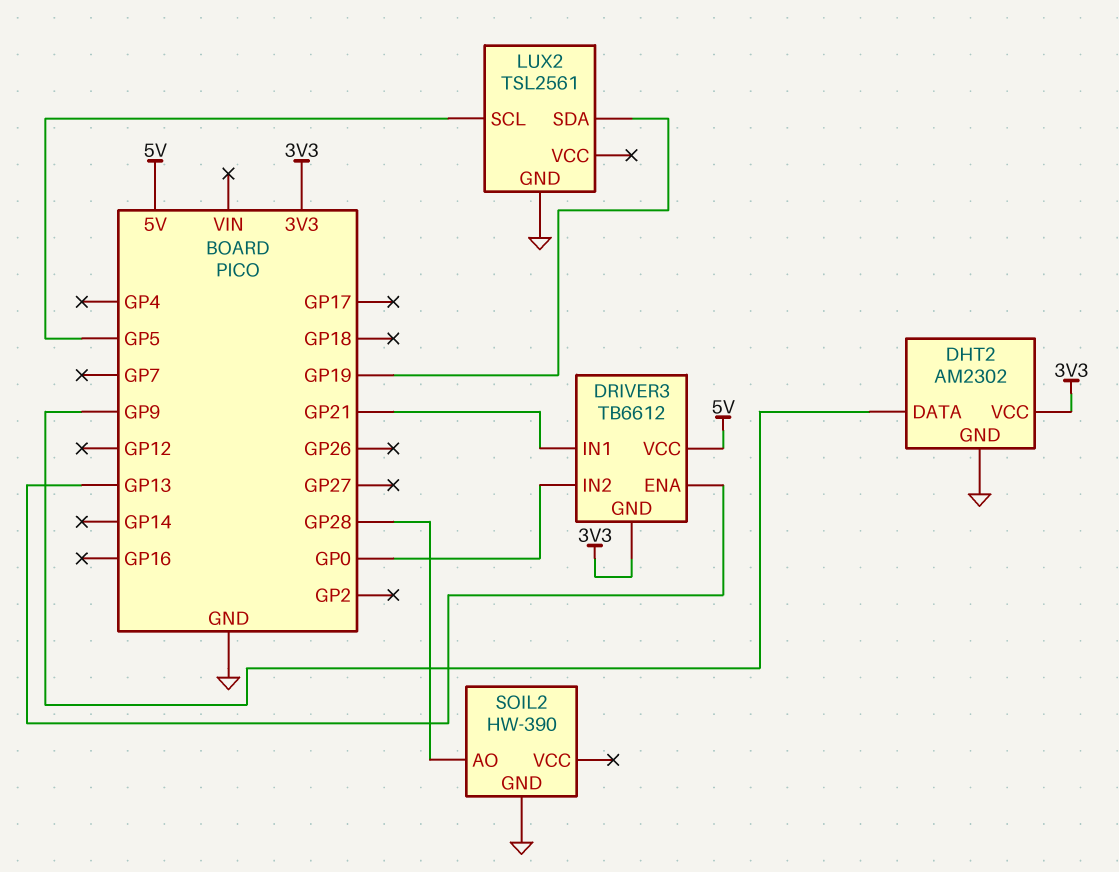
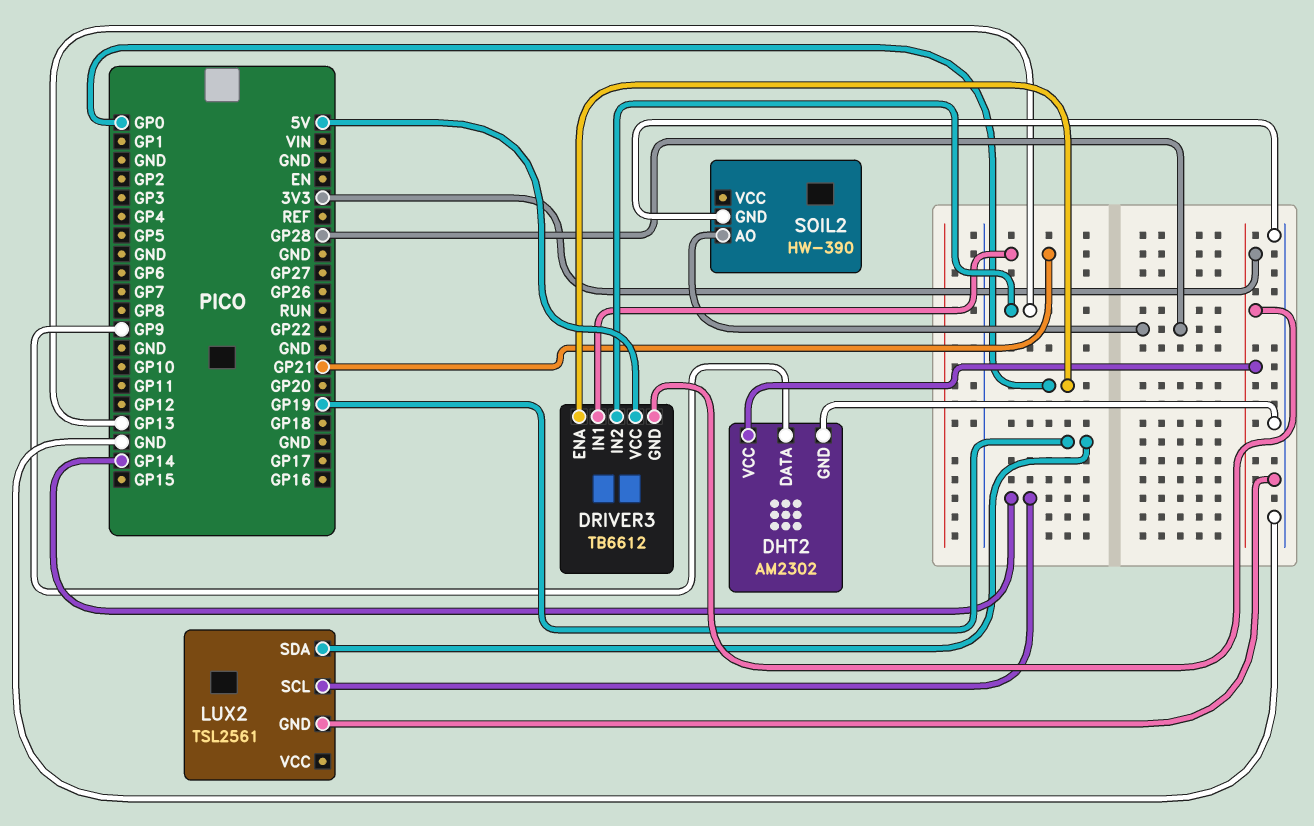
DRIVER3 pin ENA: GP13 -> GP0
DRIVER3 pin IN2: GP0 -> GP13
LUX2 pin SCL: GP5 -> GP14

